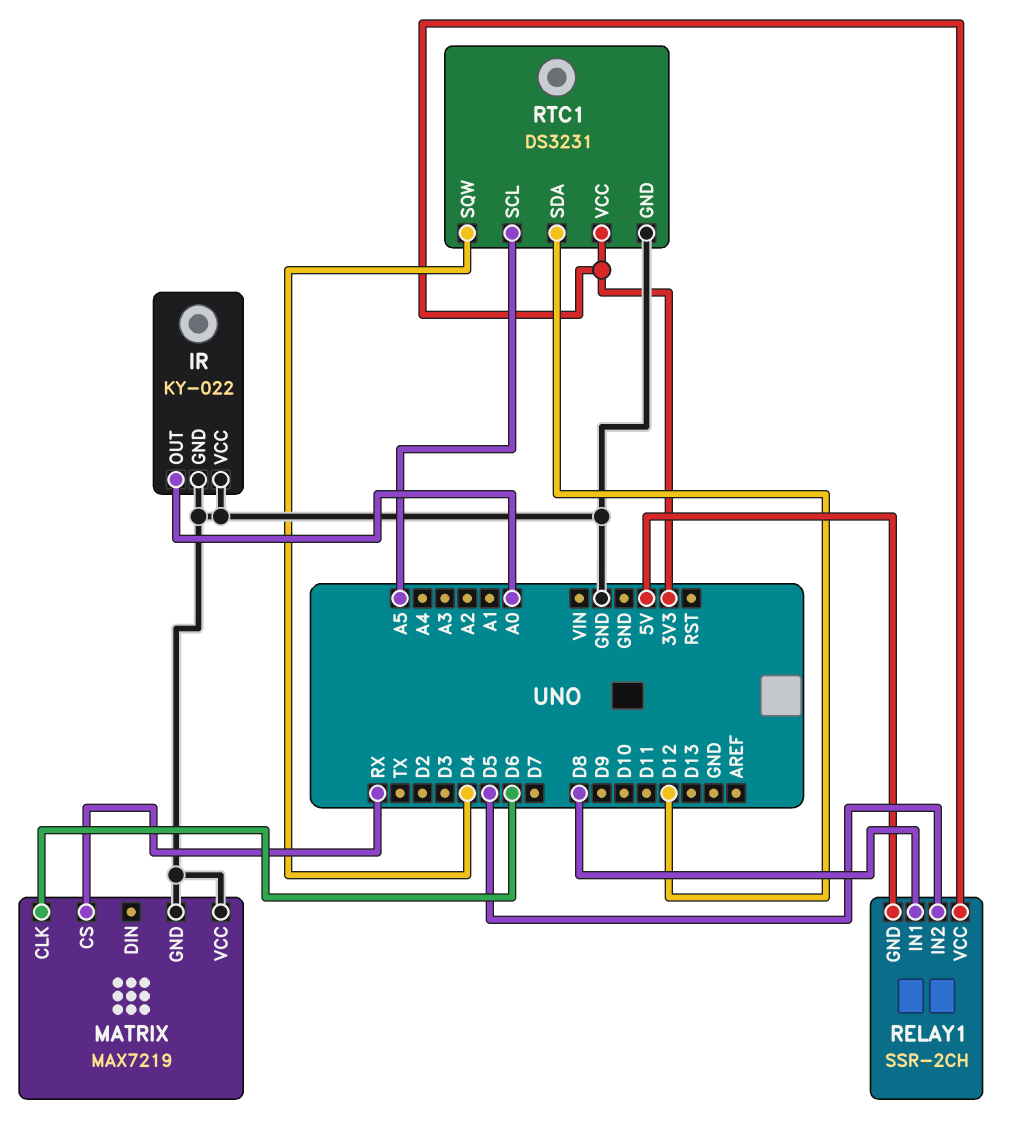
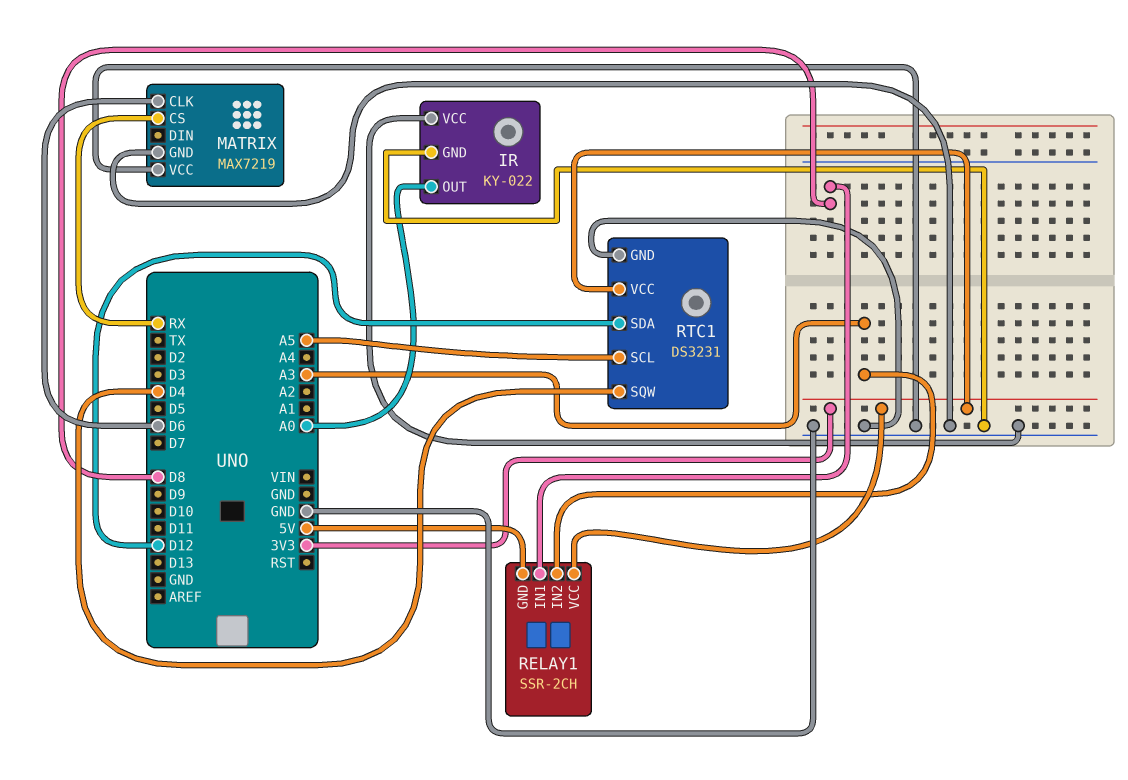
RELAY1 pin IN2: D5 -> A3

